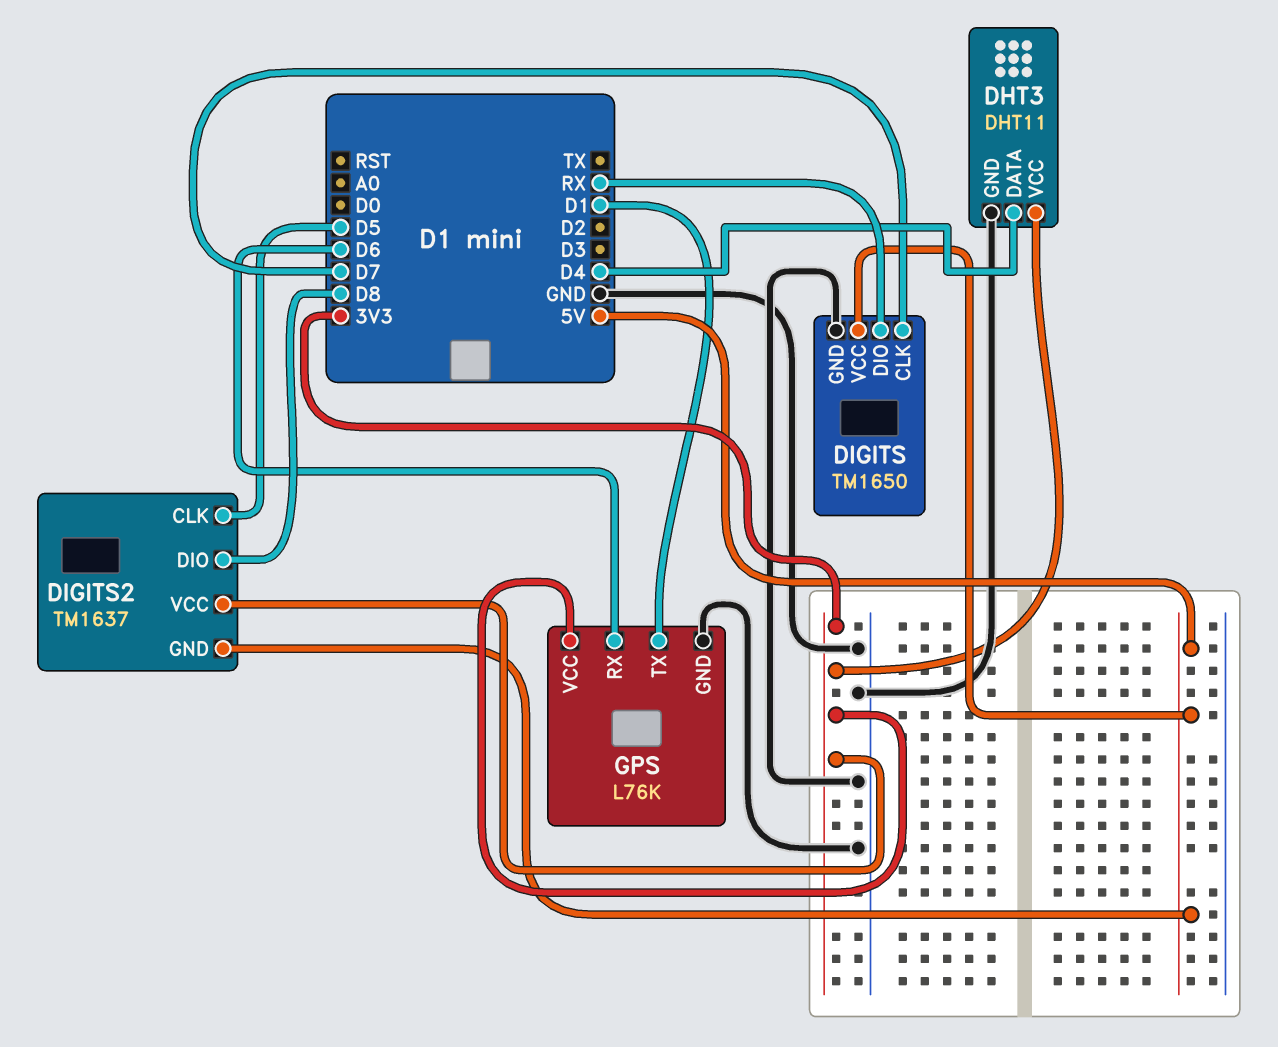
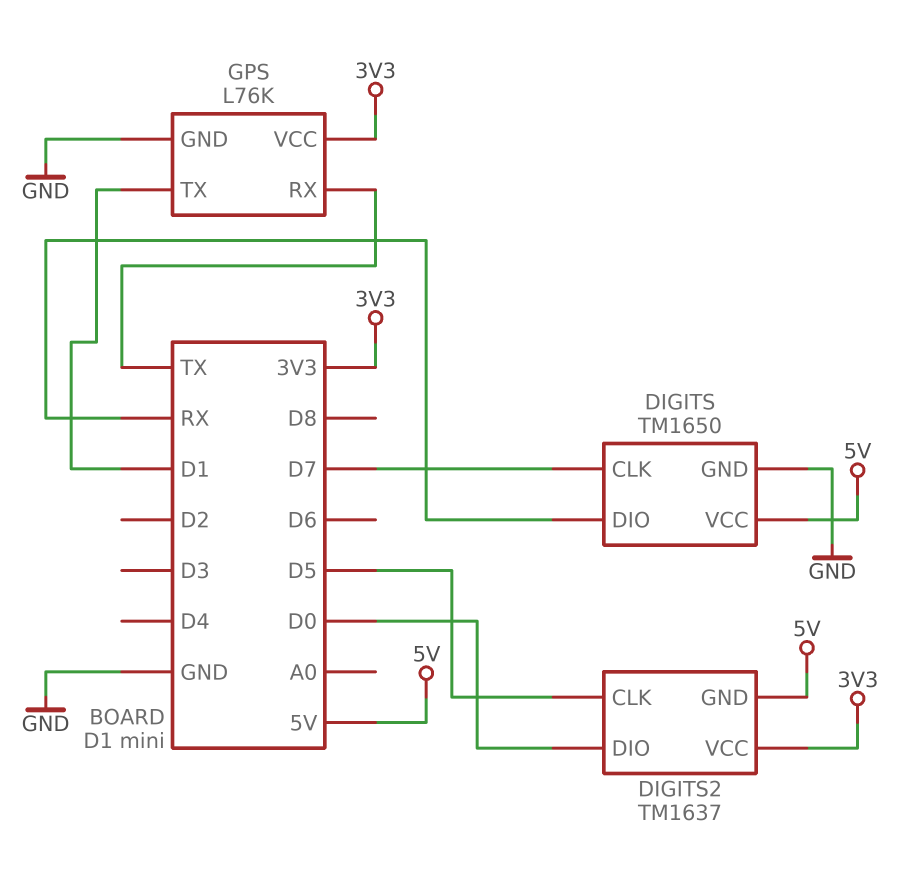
DHT3: DHT11 -> none
DHT3 pin DATA: D4 -> none
DHT3 pin GND: GND -> none
DHT3 pin VCC: 3V3 -> none
DIGITS2 pin DIO: D8 -> D0
GPS pin RX: D6 -> TX

